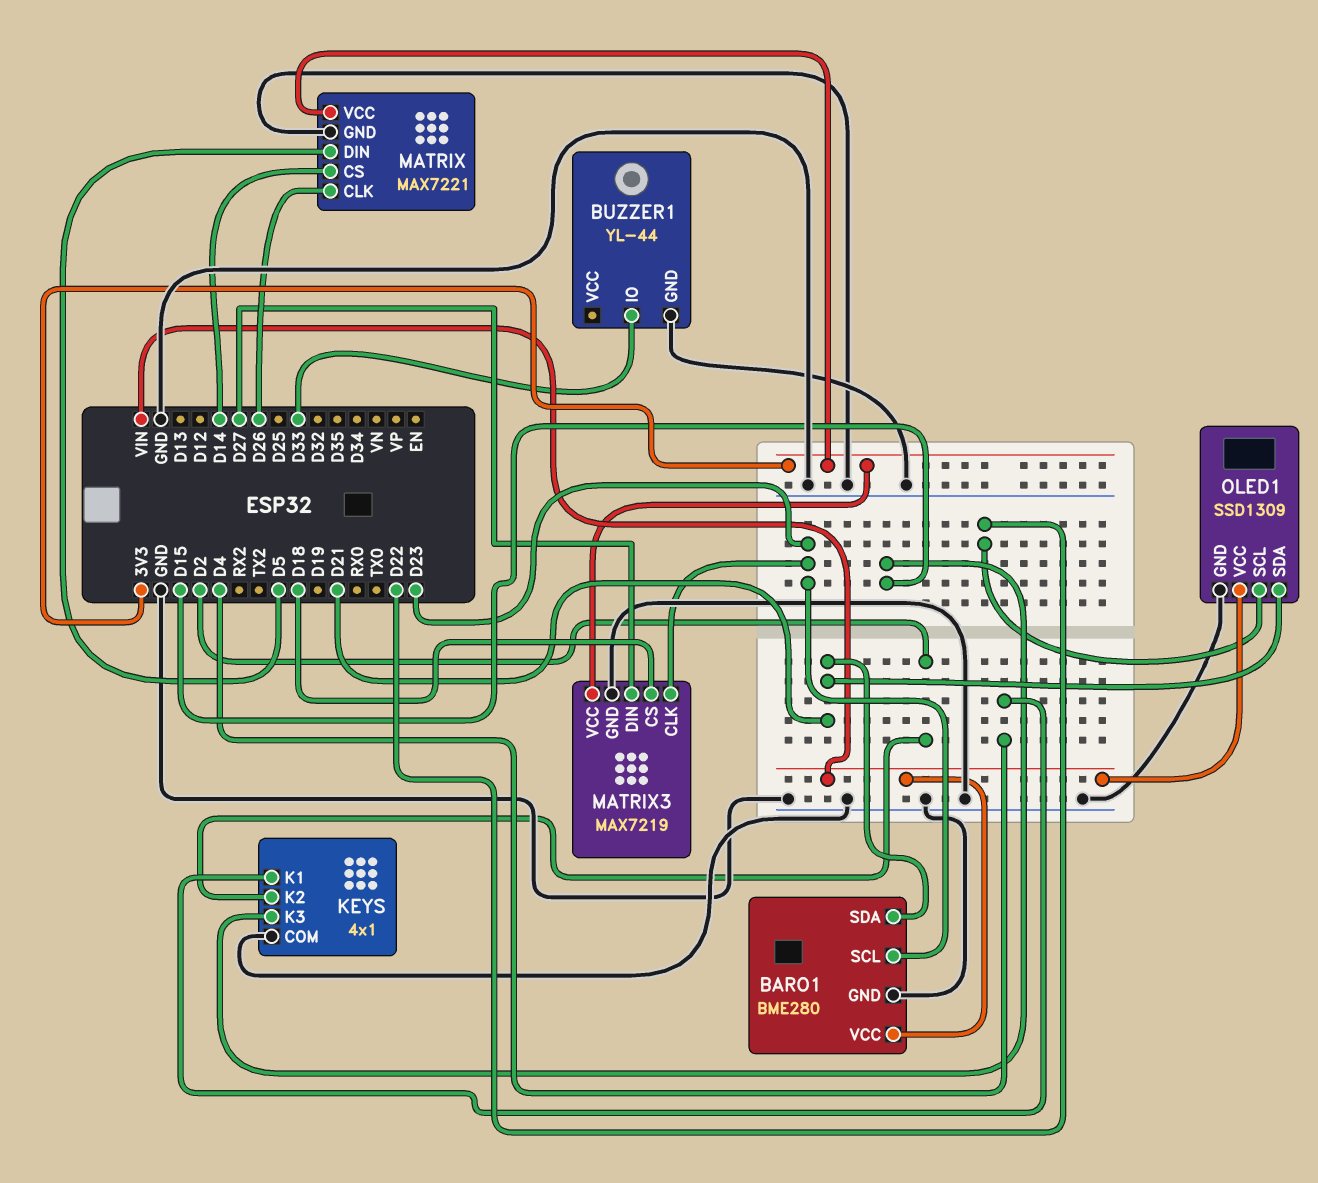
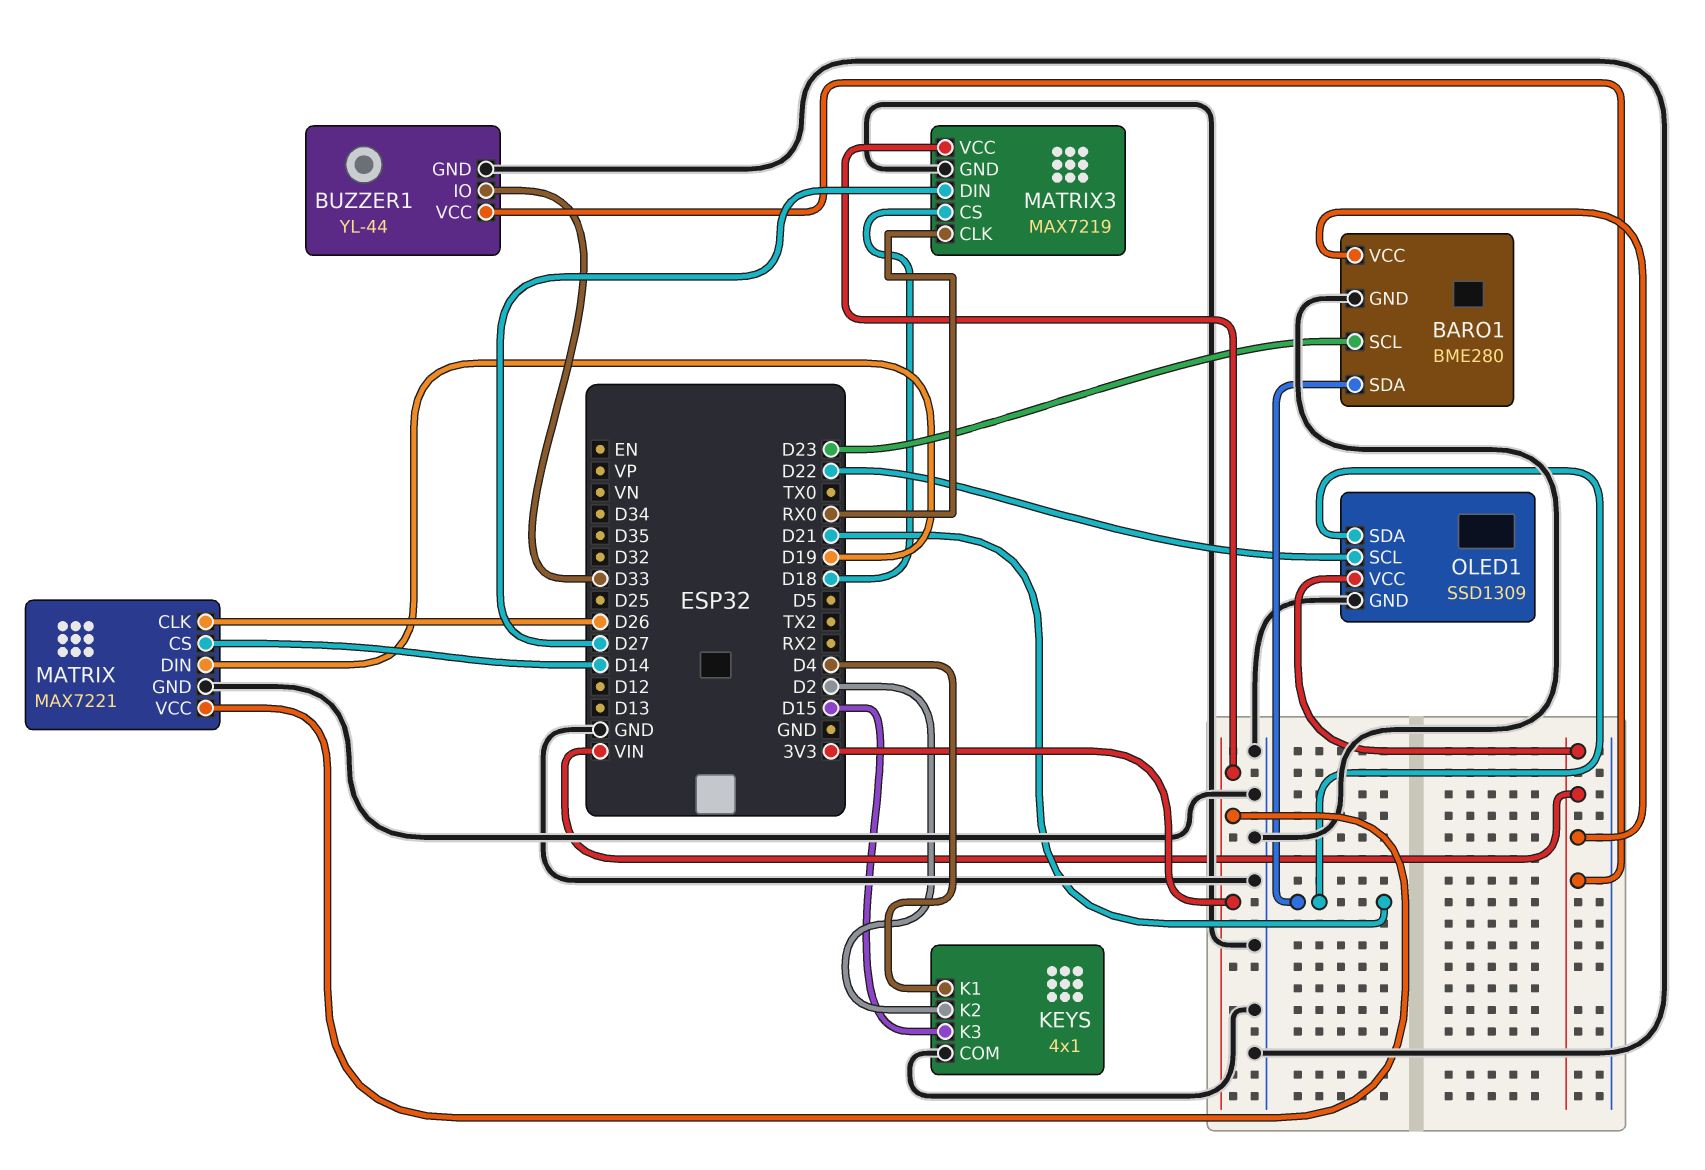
BUZZER1 pin VCC: none -> VIN
MATRIX pin DIN: D5 -> D19
MATRIX3 pin CLK: D23 -> RX0

